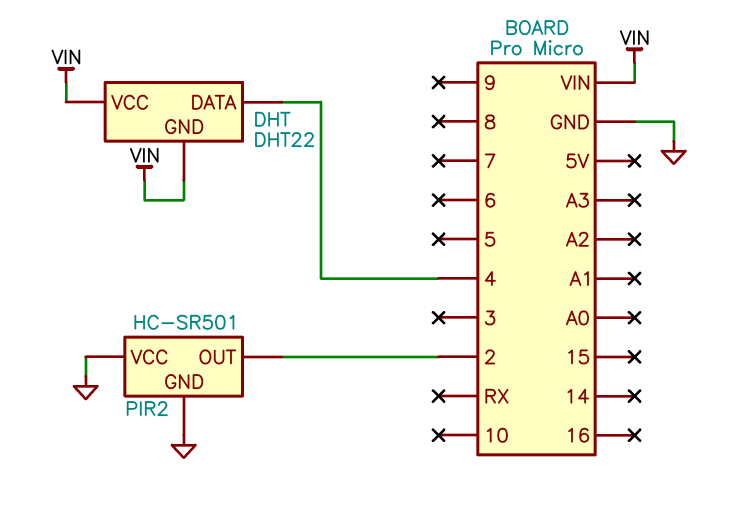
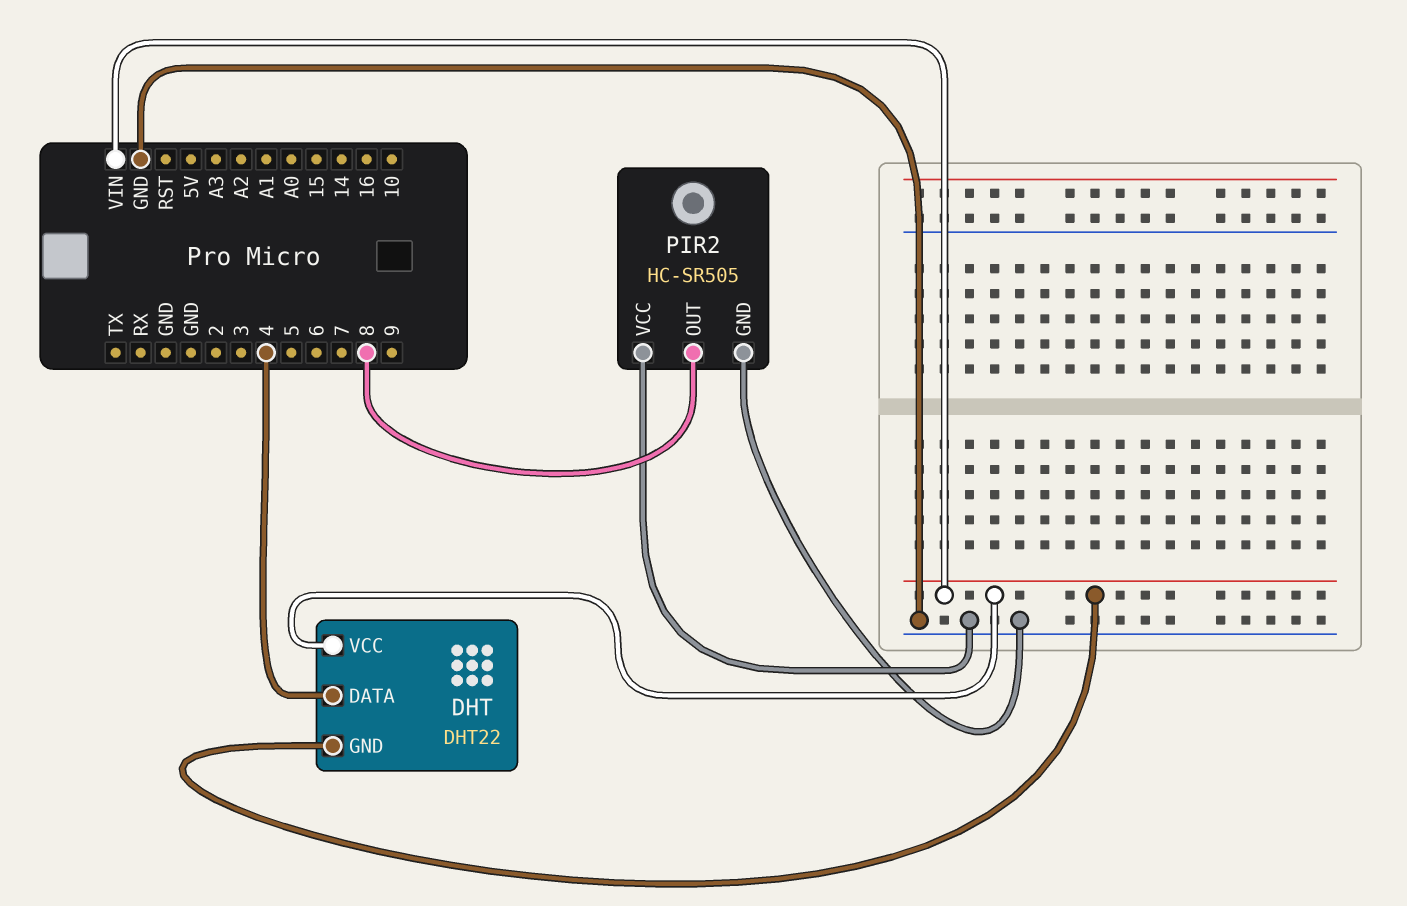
PIR2: HC-SR501 -> HC-SR505
PIR2 pin OUT: 2 -> 8

